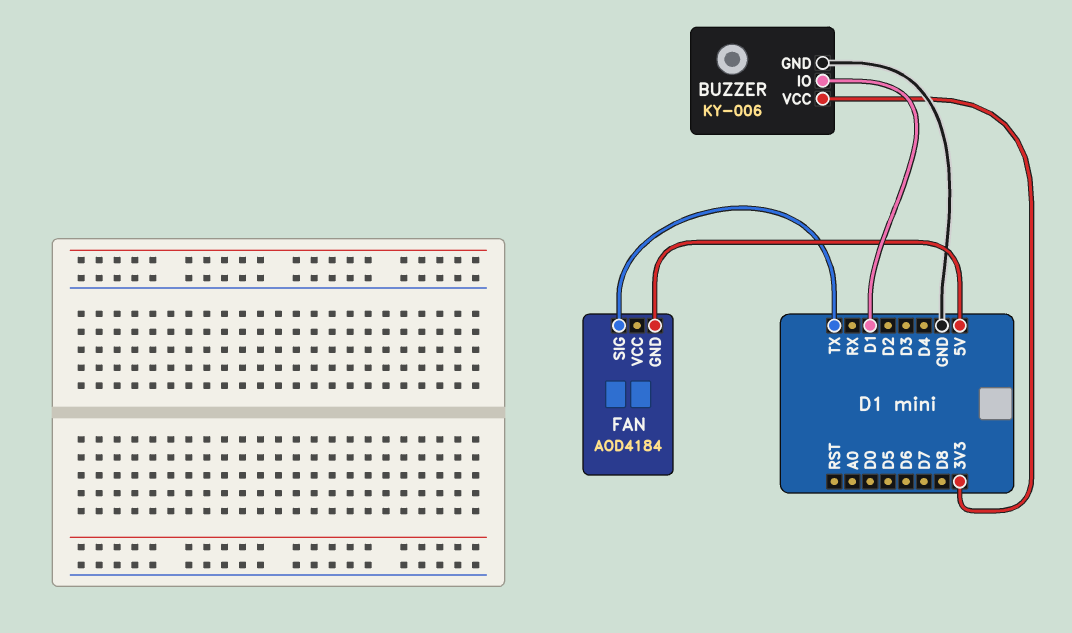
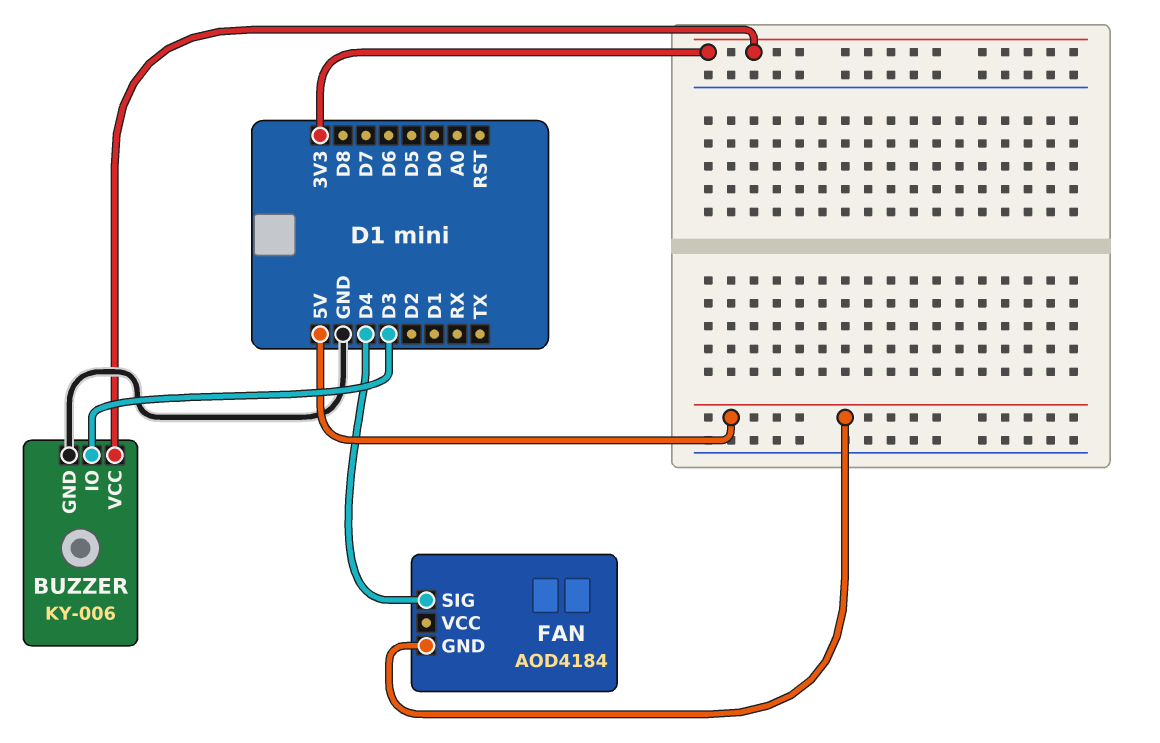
BUZZER pin IO: D1 -> D3
FAN pin SIG: TX -> D4

